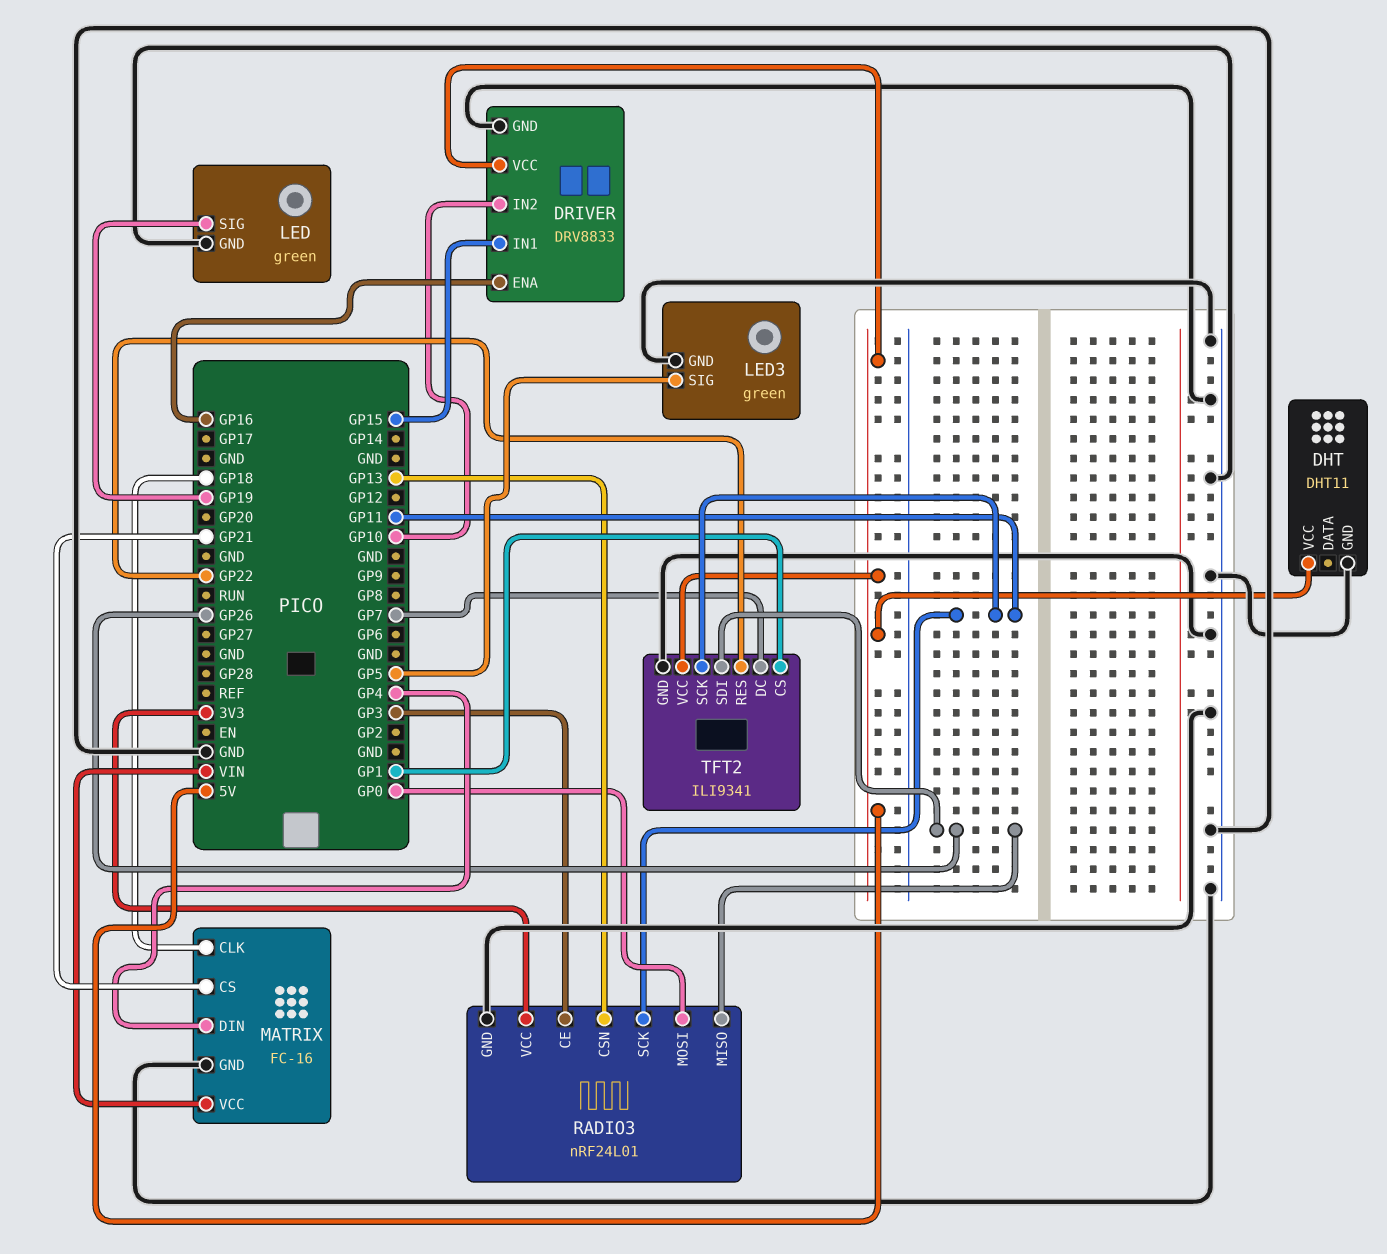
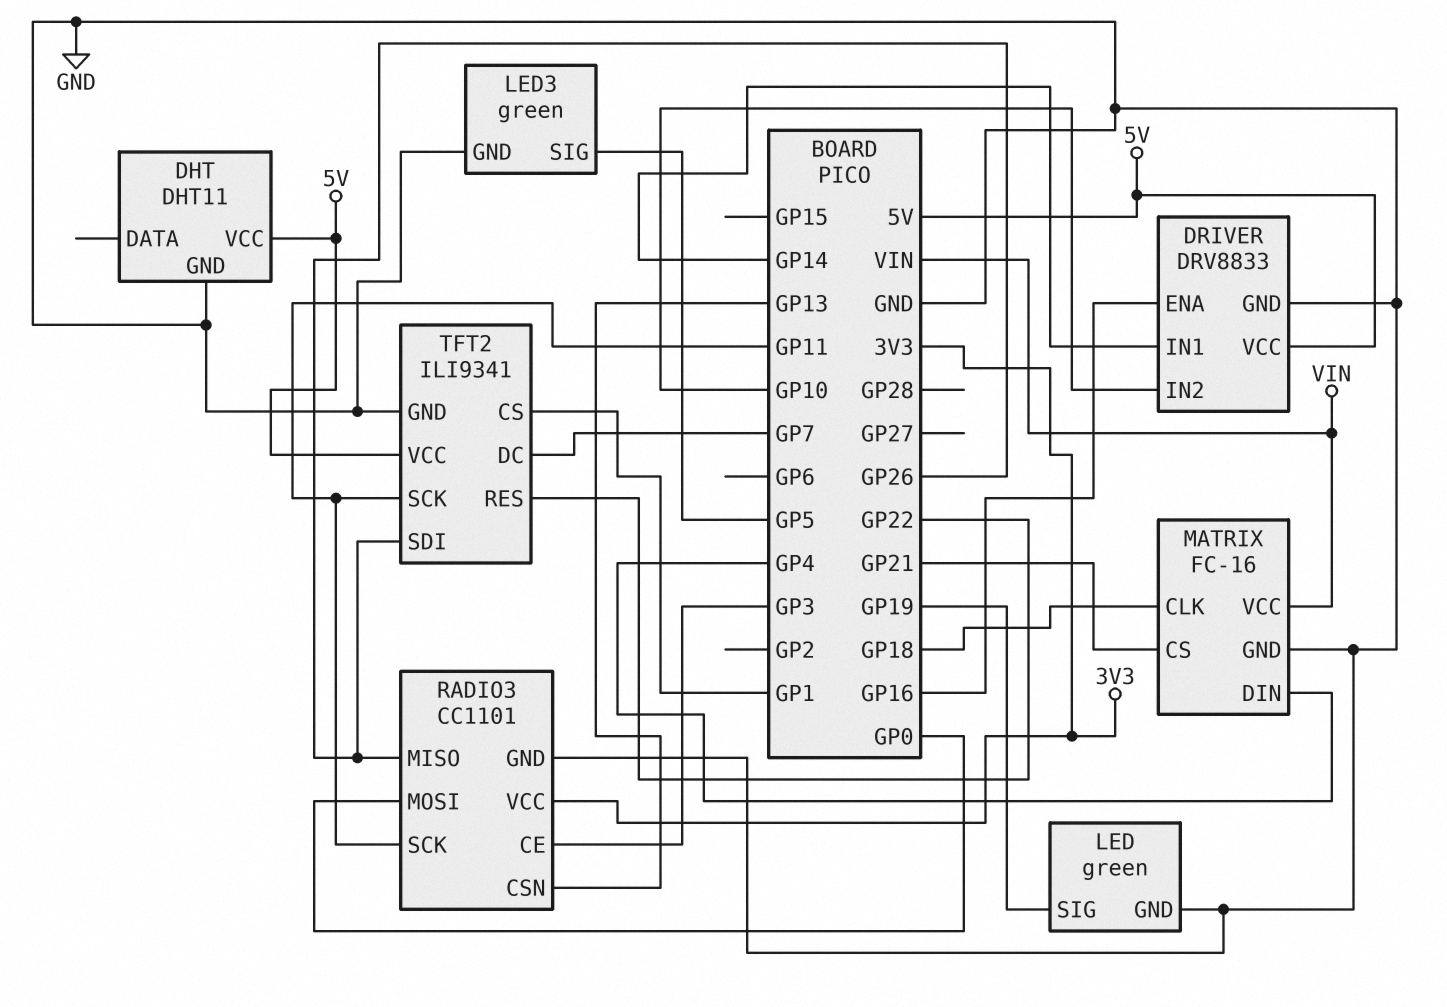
DRIVER pin IN1: GP15 -> GP14
RADIO3: nRF24L01 -> CC1101

